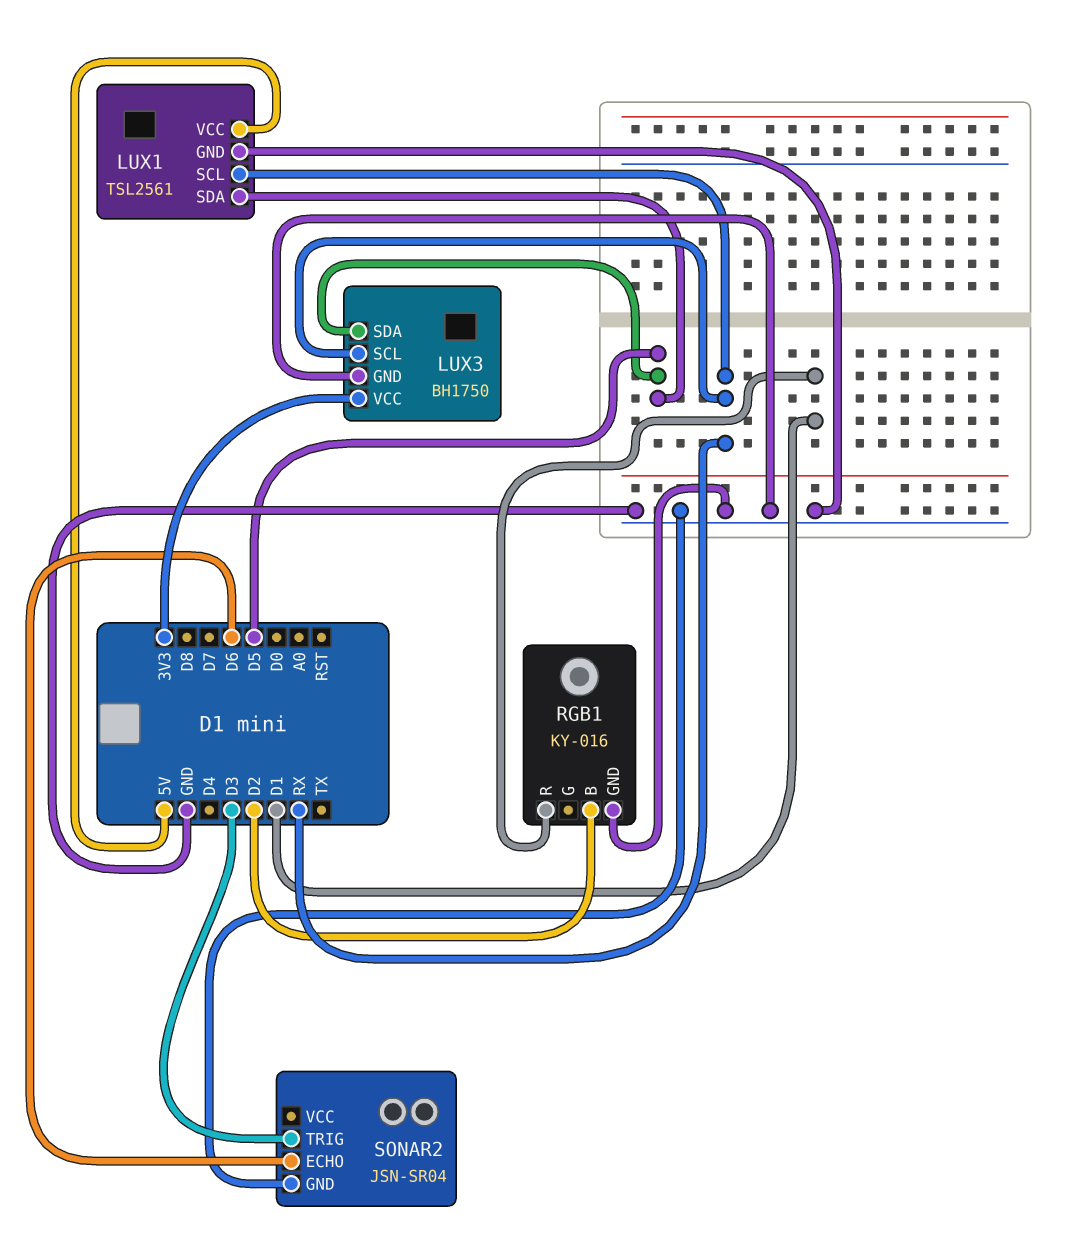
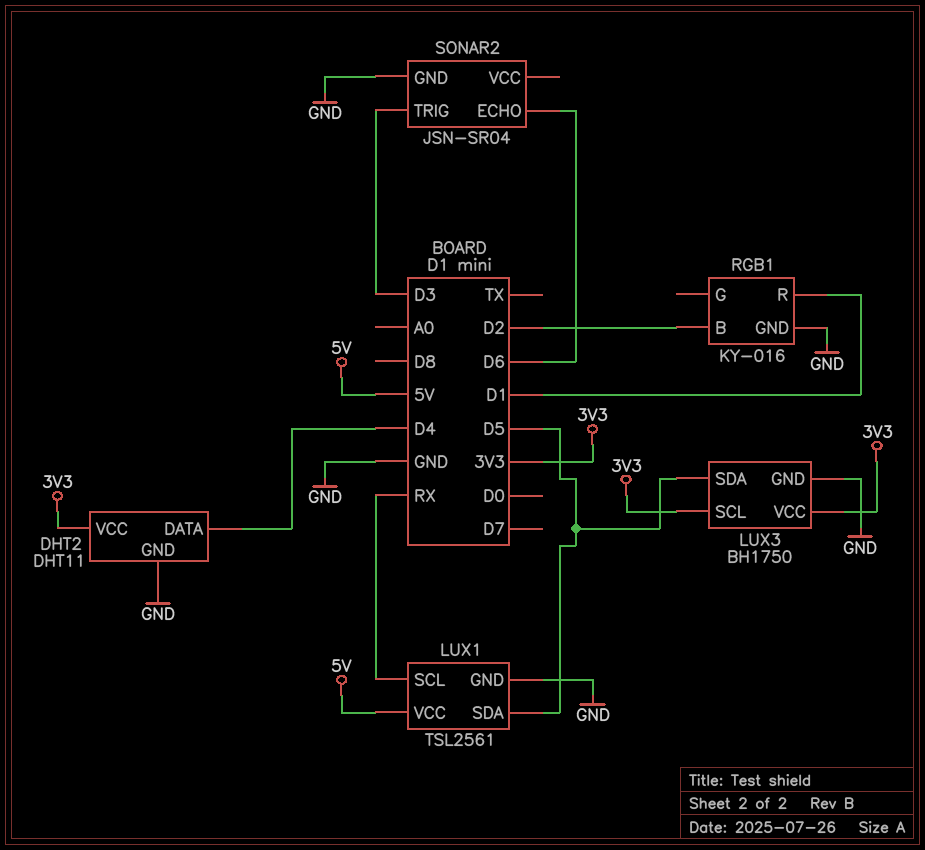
DHT2: none -> DHT11
DHT2 pin DATA: none -> D4
DHT2 pin GND: none -> GND
DHT2 pin VCC: none -> 3V3
LUX3 pin SCL: RX -> 3V3

